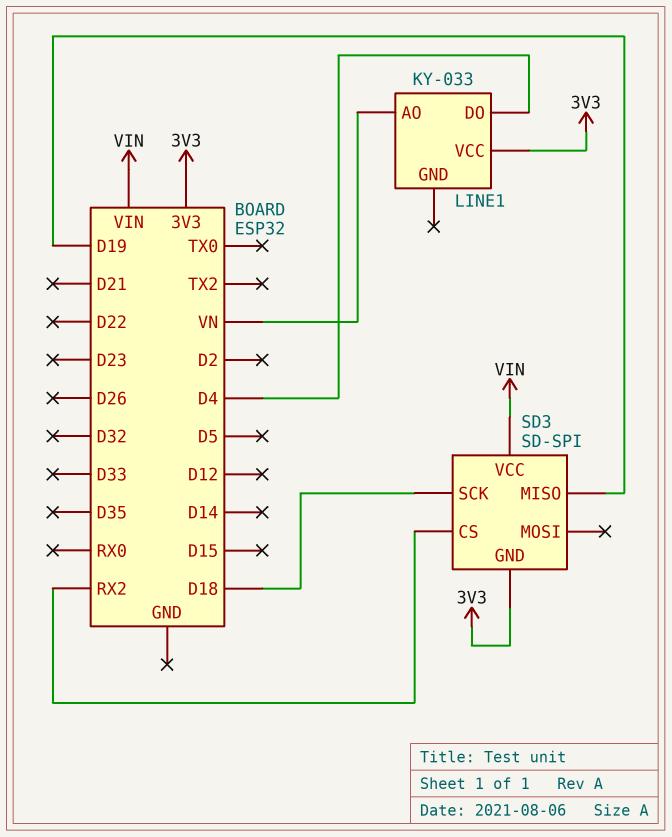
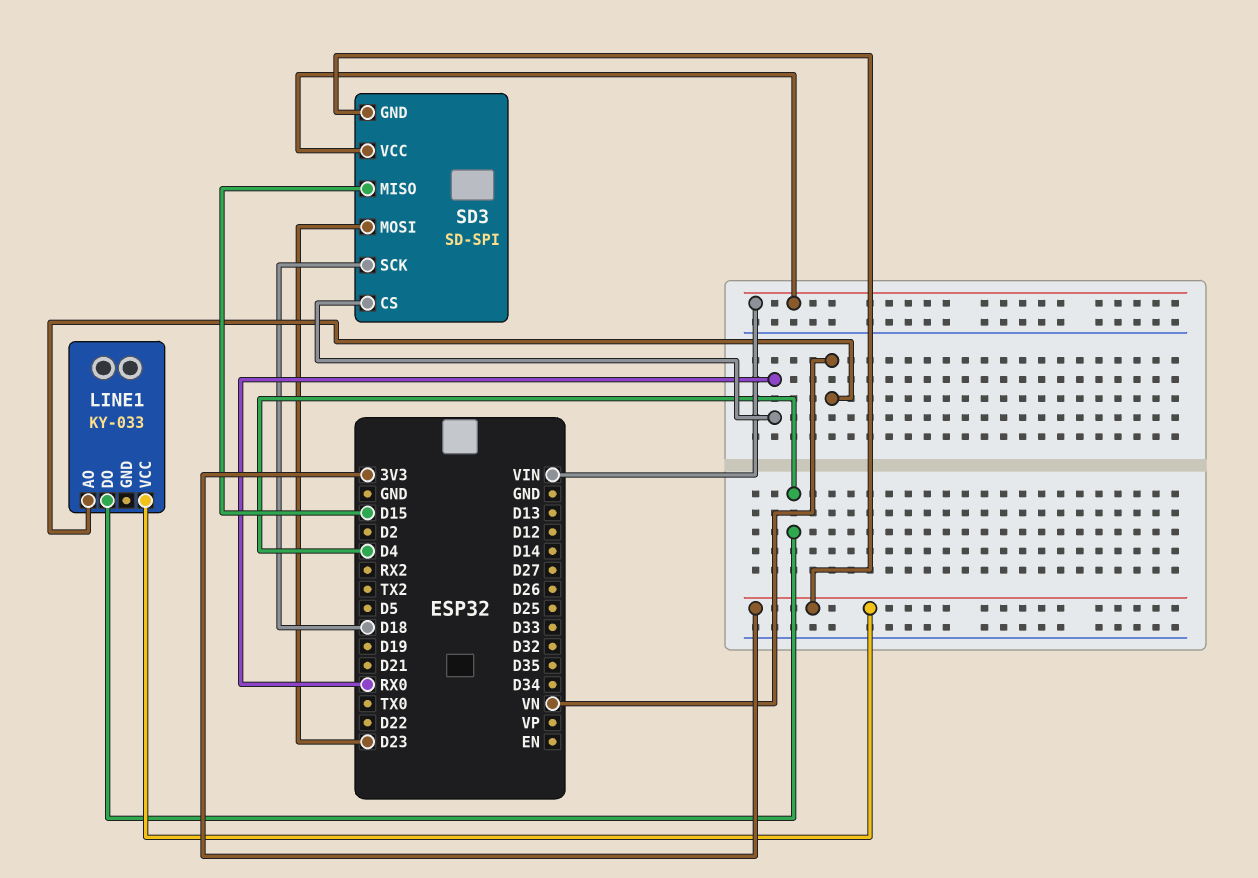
SD3 pin CS: RX2 -> RX0
SD3 pin MISO: D19 -> D15
SD3 pin MOSI: none -> D23

